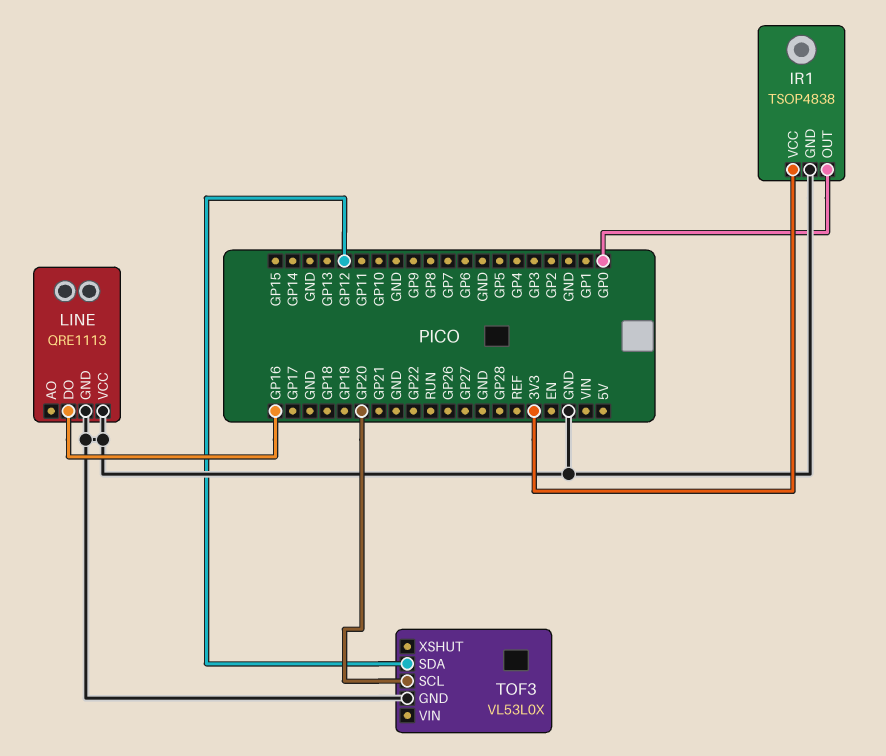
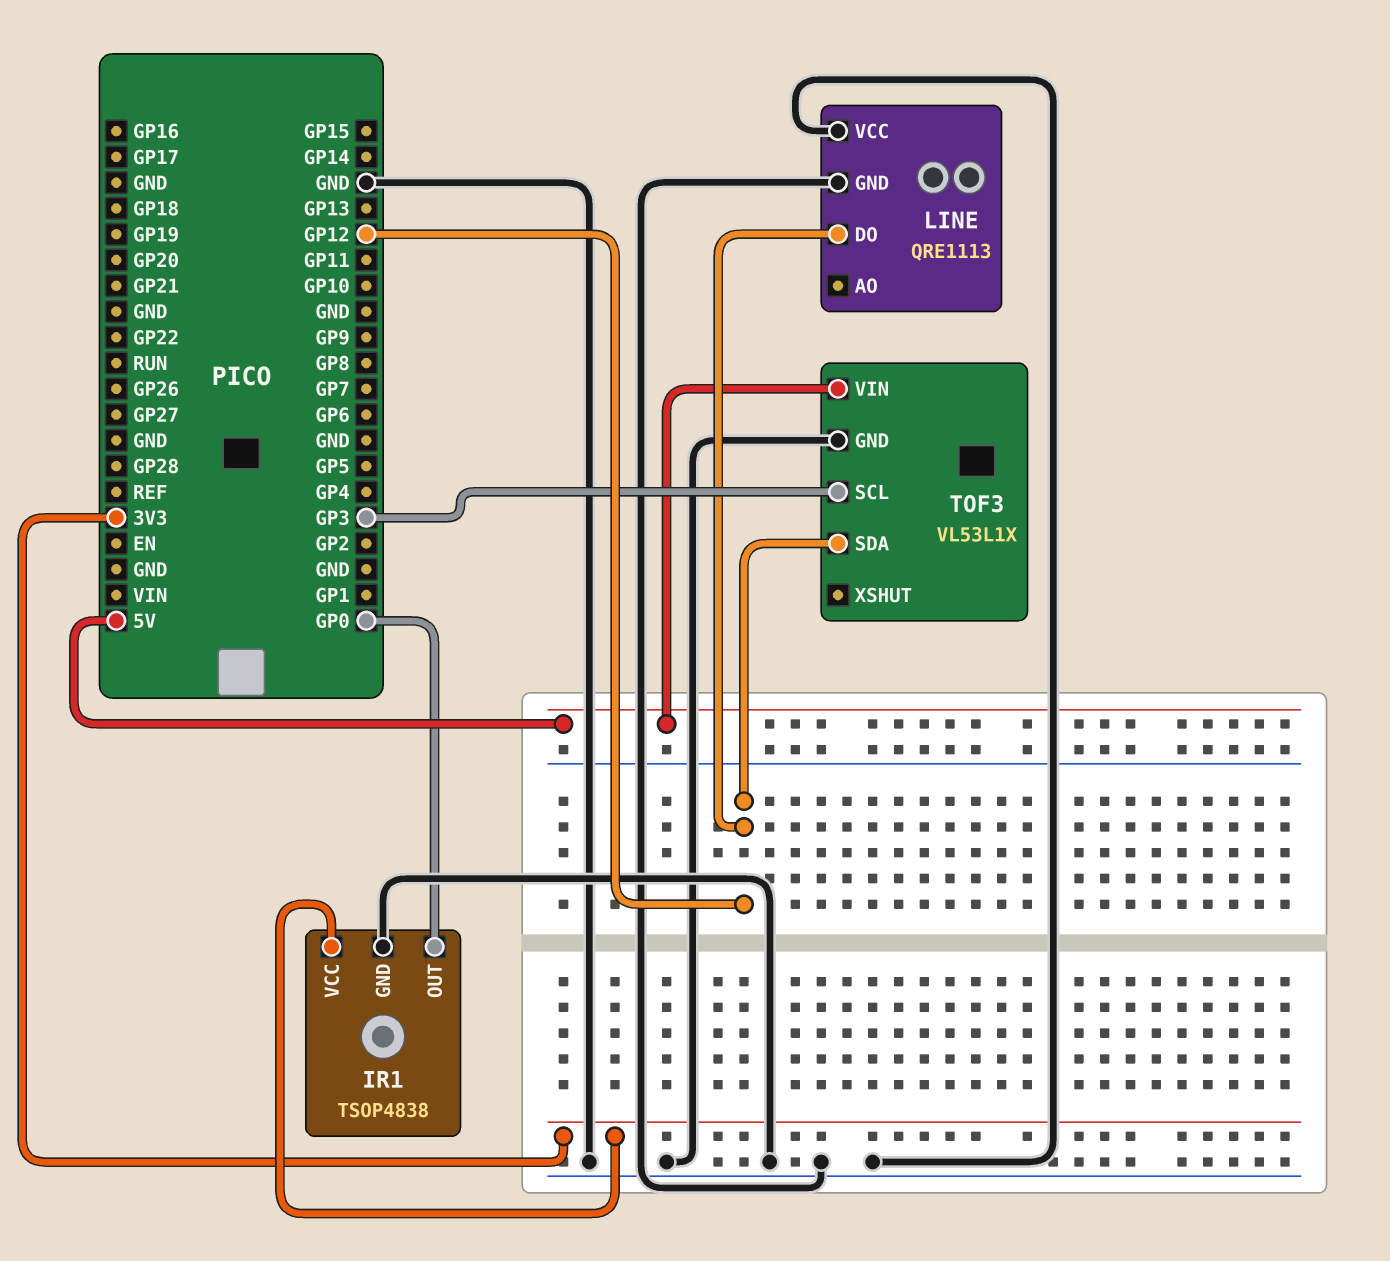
LINE pin DO: GP16 -> GP12
TOF3: VL53L0X -> VL53L1X
TOF3 pin SCL: GP20 -> GP3
TOF3 pin VIN: none -> 5V

